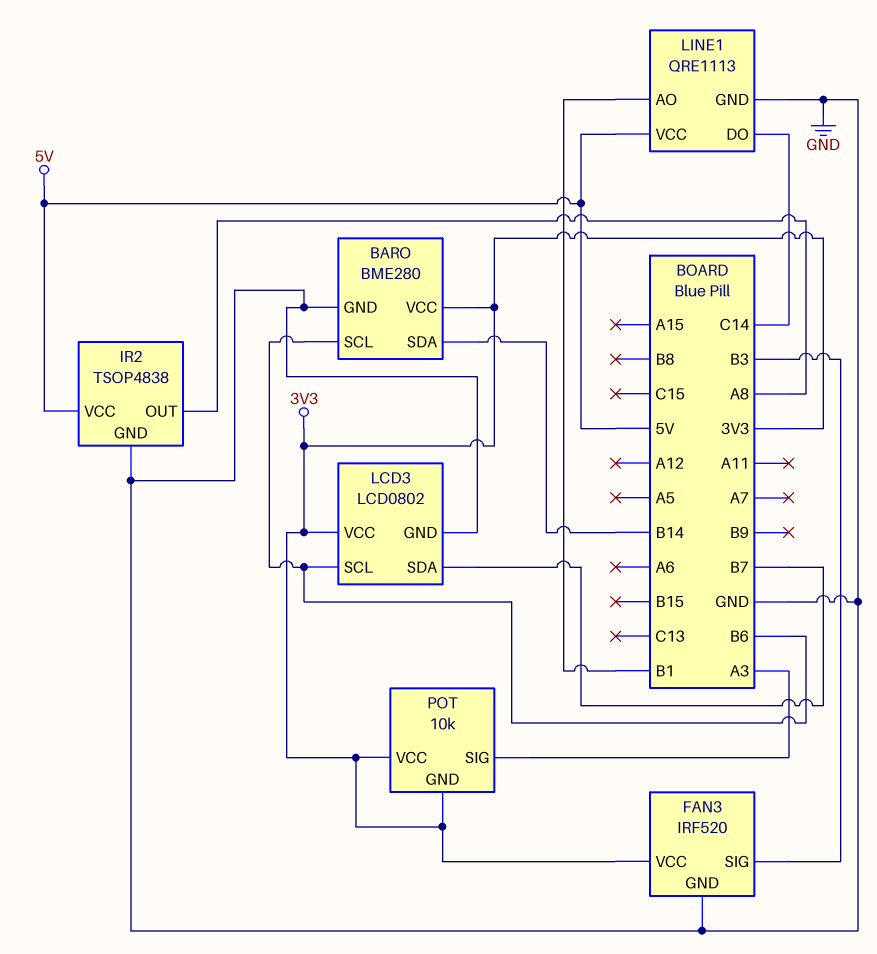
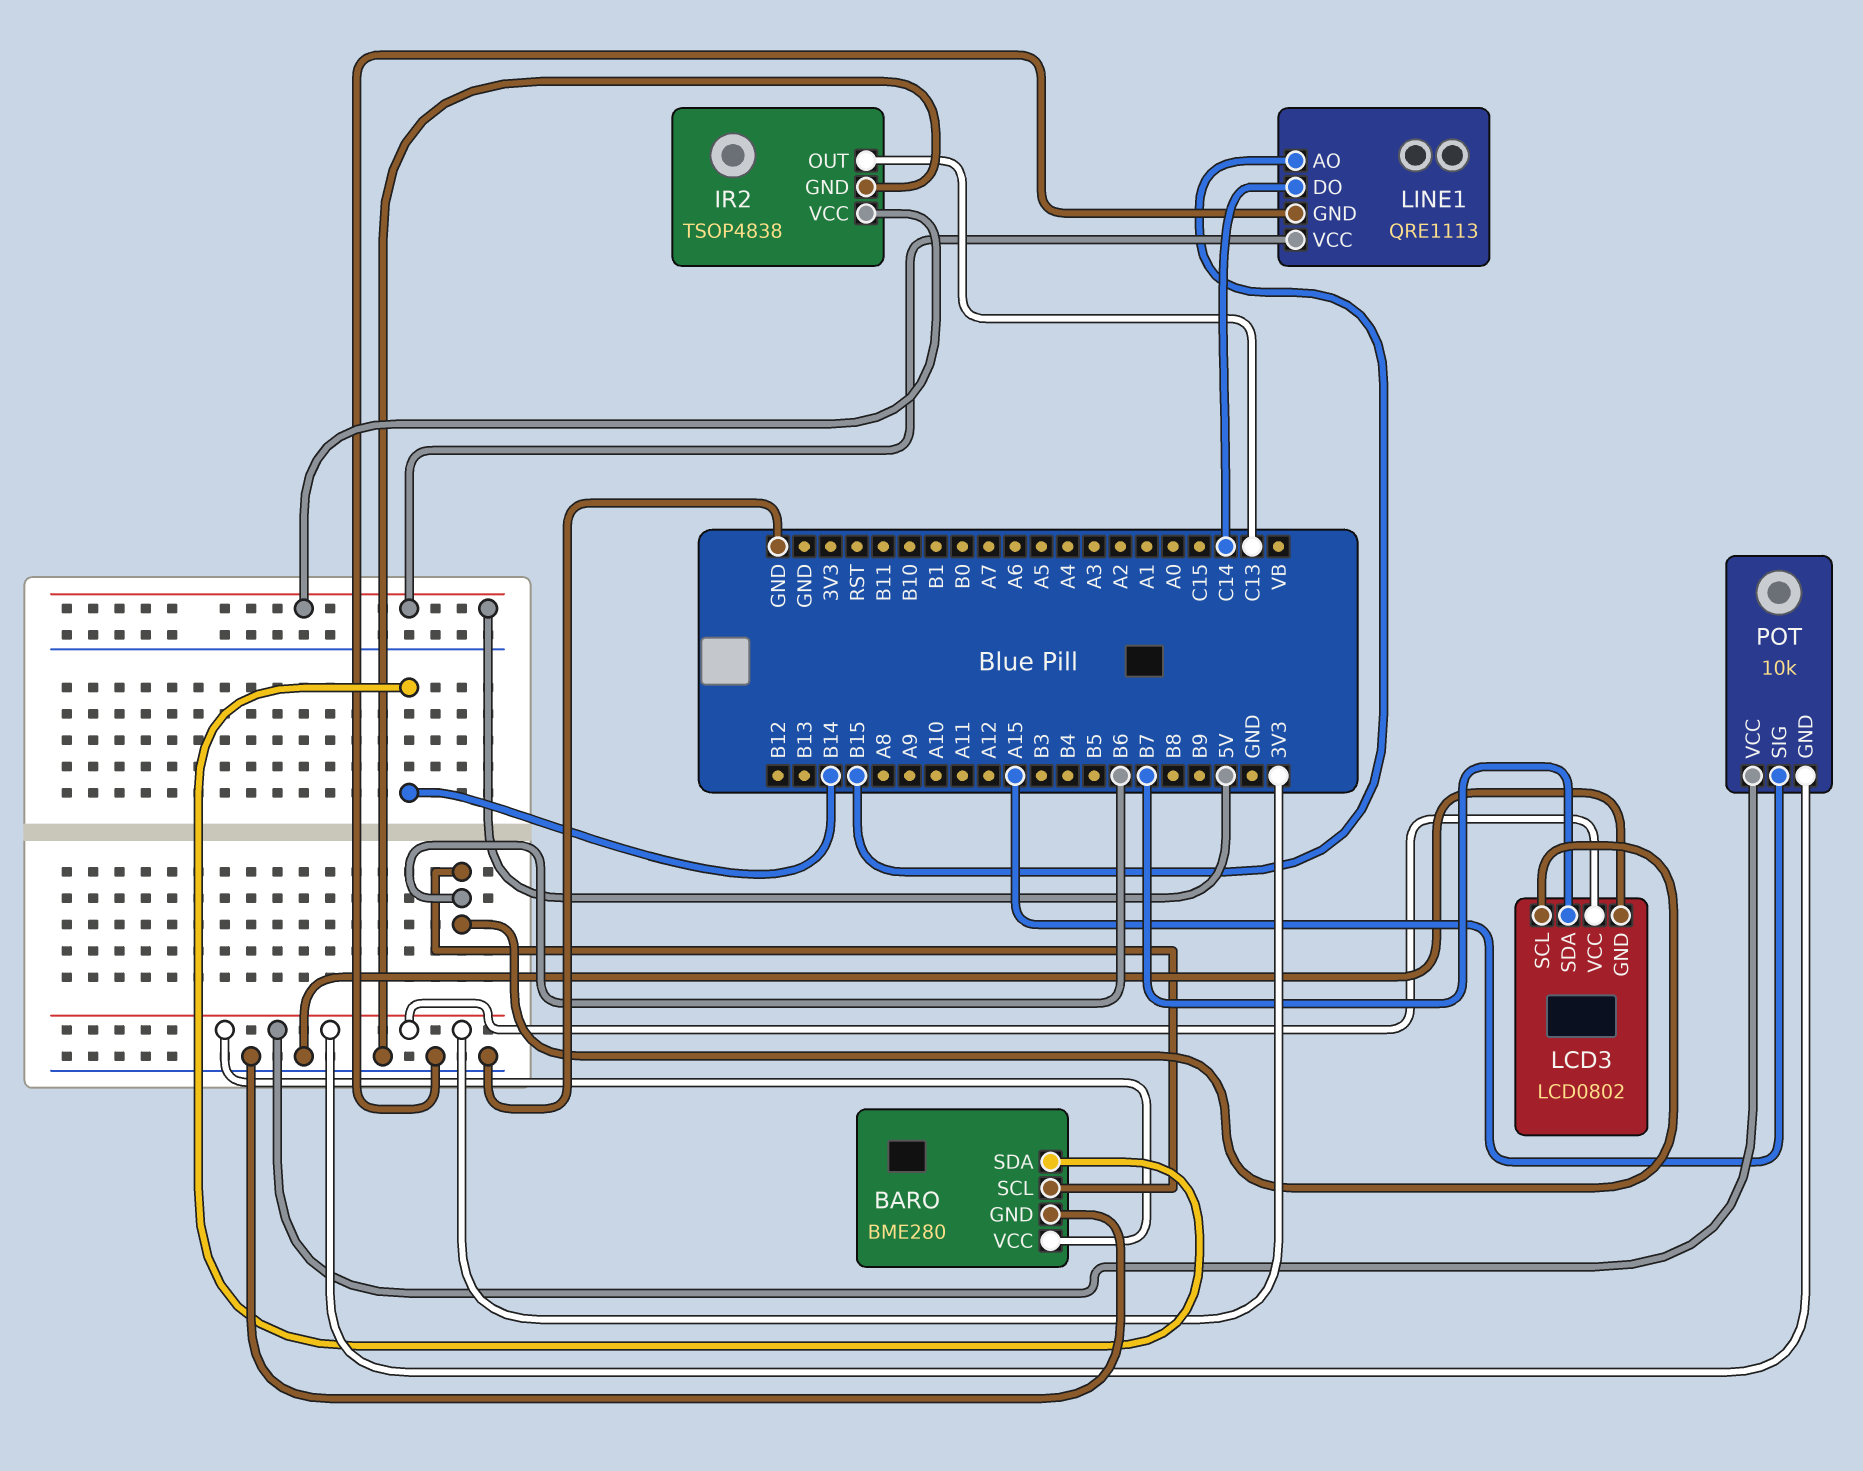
FAN3: IRF520 -> none
FAN3 pin GND: GND -> none
FAN3 pin SIG: B3 -> none
FAN3 pin VCC: 3V3 -> none
IR2 pin OUT: A8 -> C13
LINE1 pin AO: B1 -> B15
POT pin SIG: A3 -> A15

